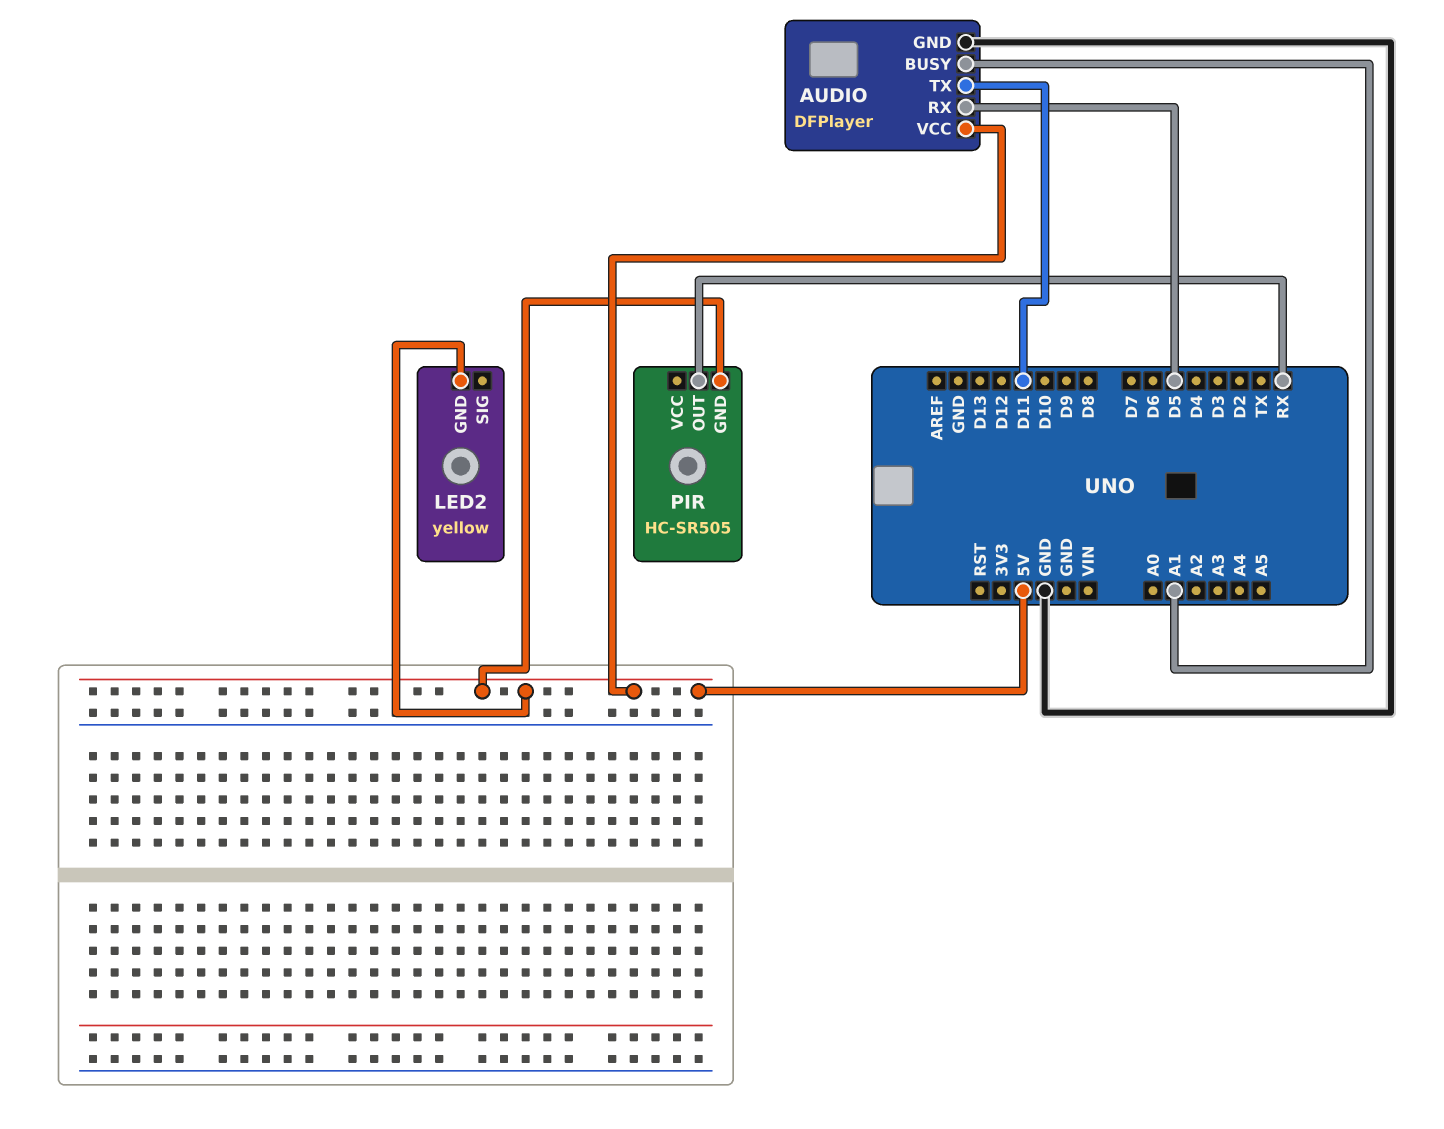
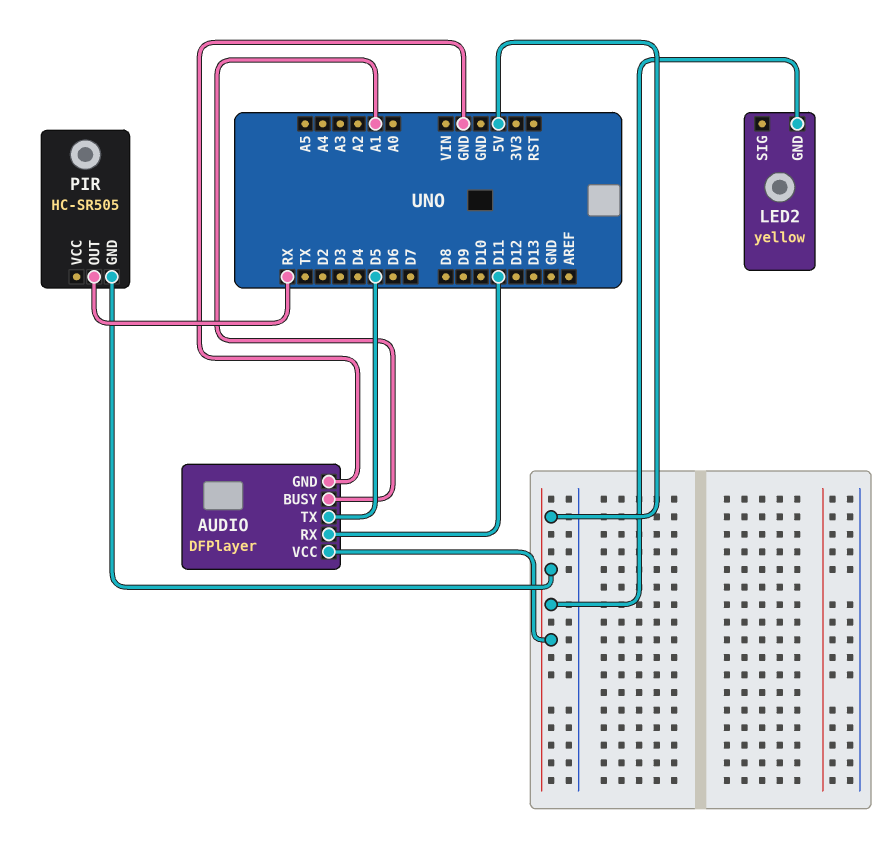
AUDIO pin RX: D5 -> D11
AUDIO pin TX: D11 -> D5

